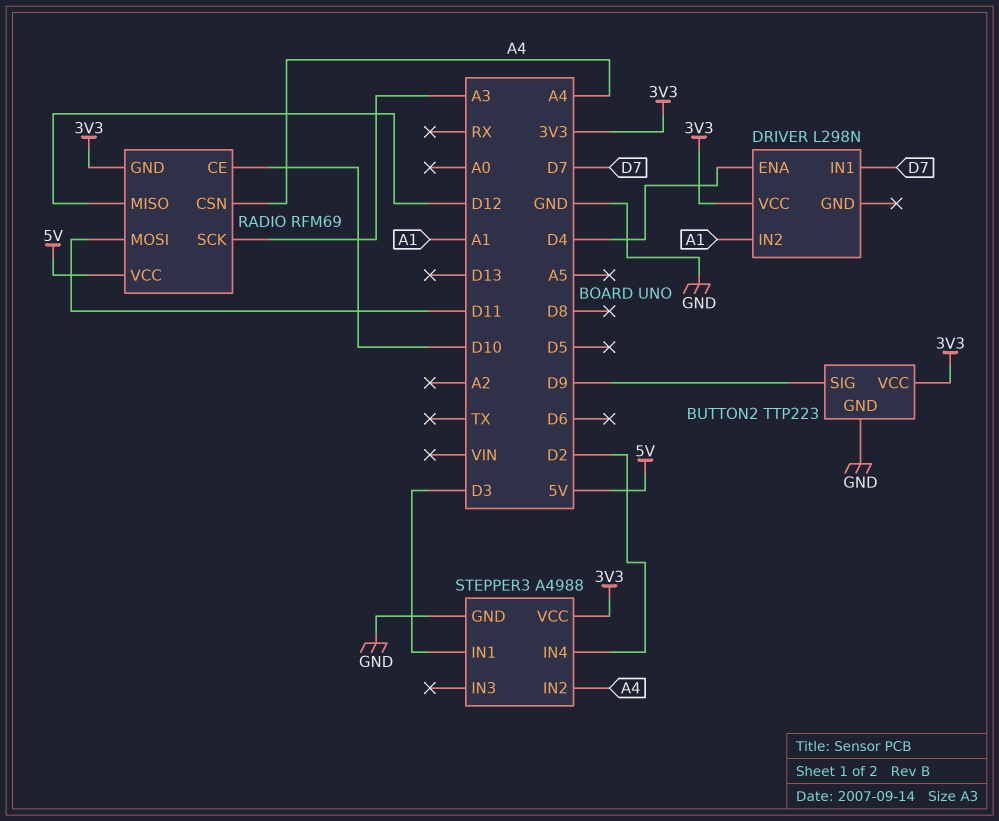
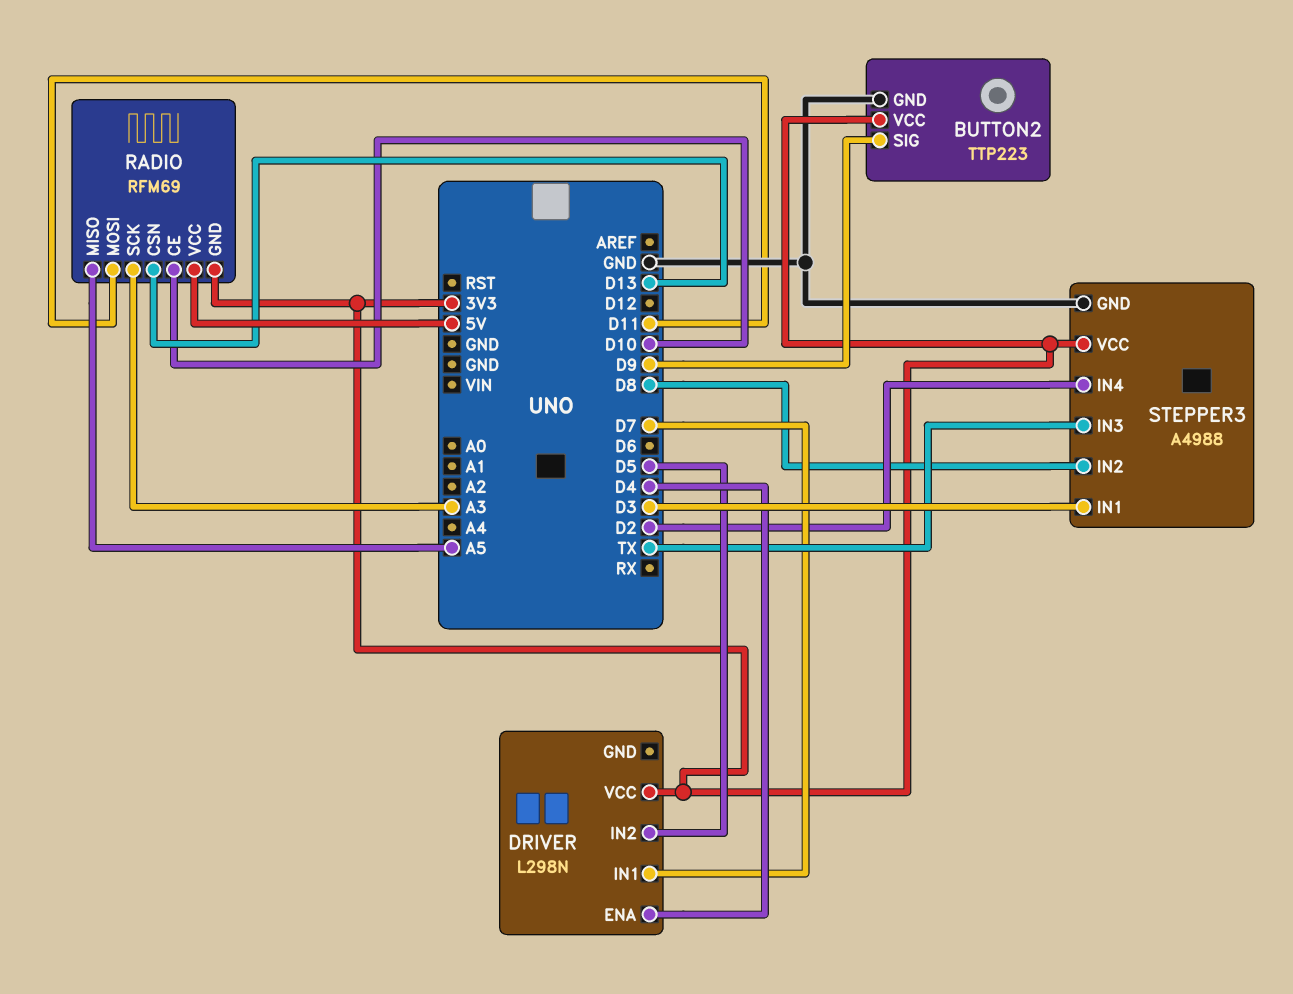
DRIVER pin IN2: A1 -> D5
RADIO pin CSN: A4 -> D13
RADIO pin MISO: D12 -> A5
STEPPER3 pin IN2: A4 -> D8
STEPPER3 pin IN3: none -> TX

